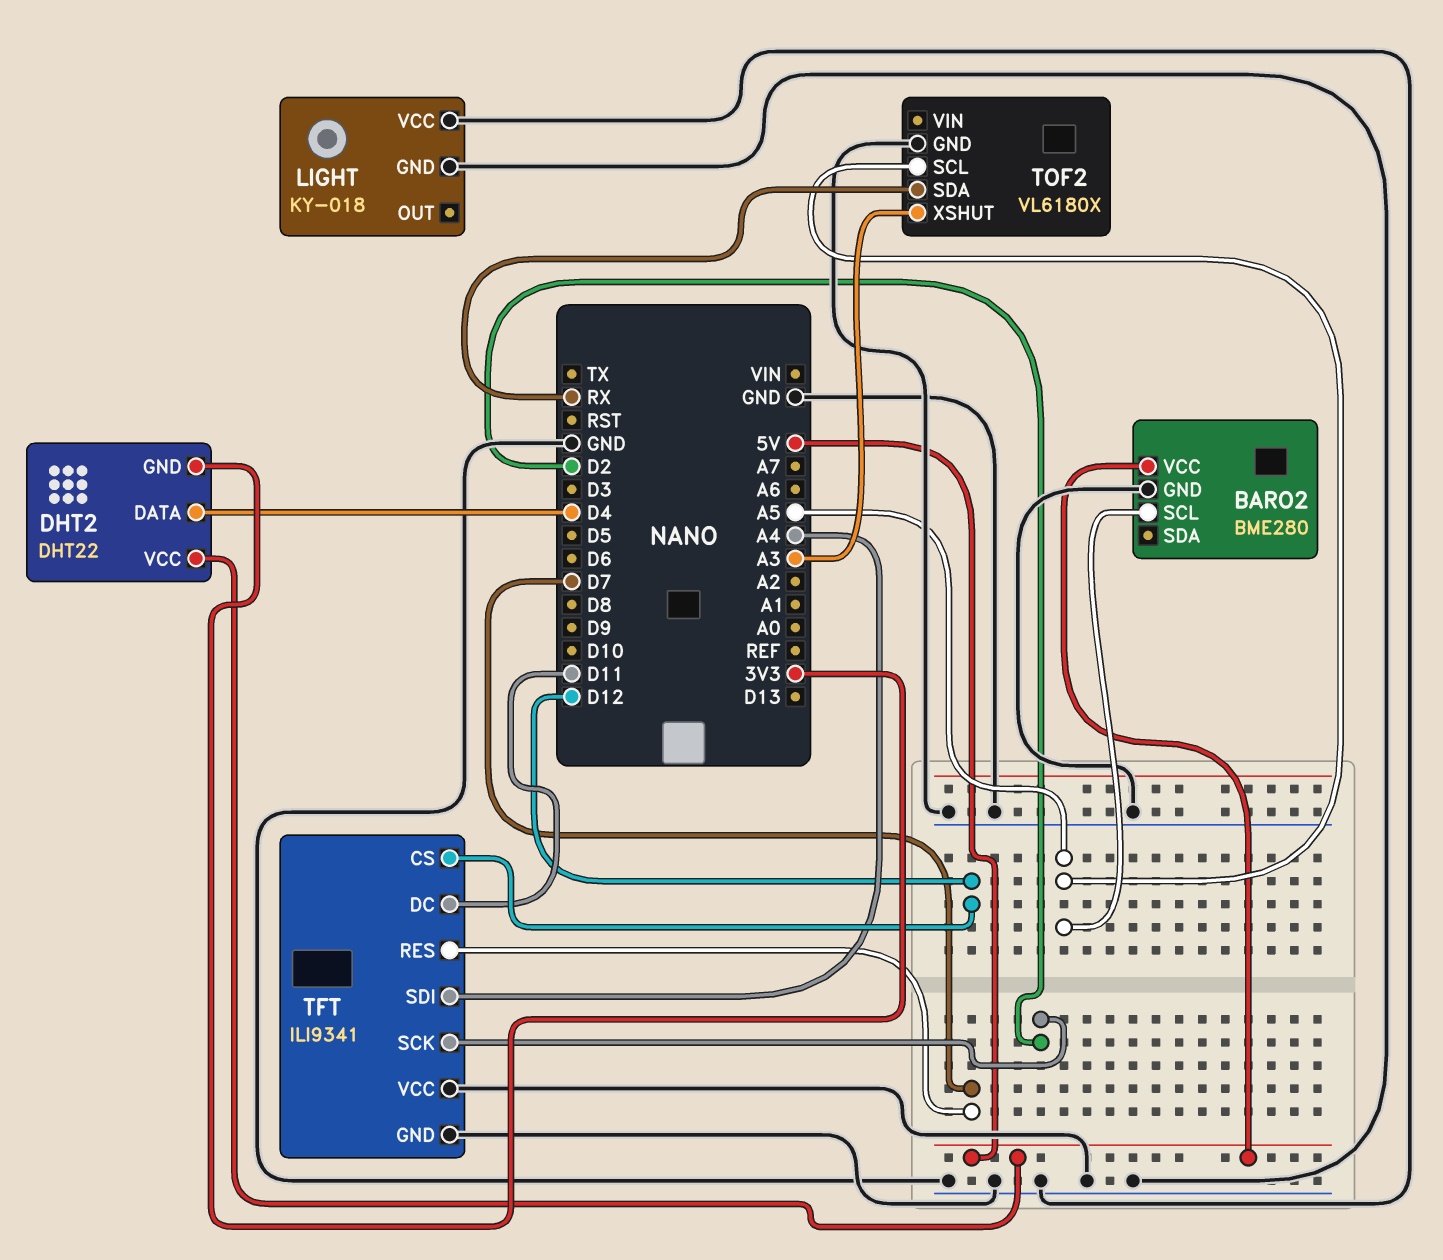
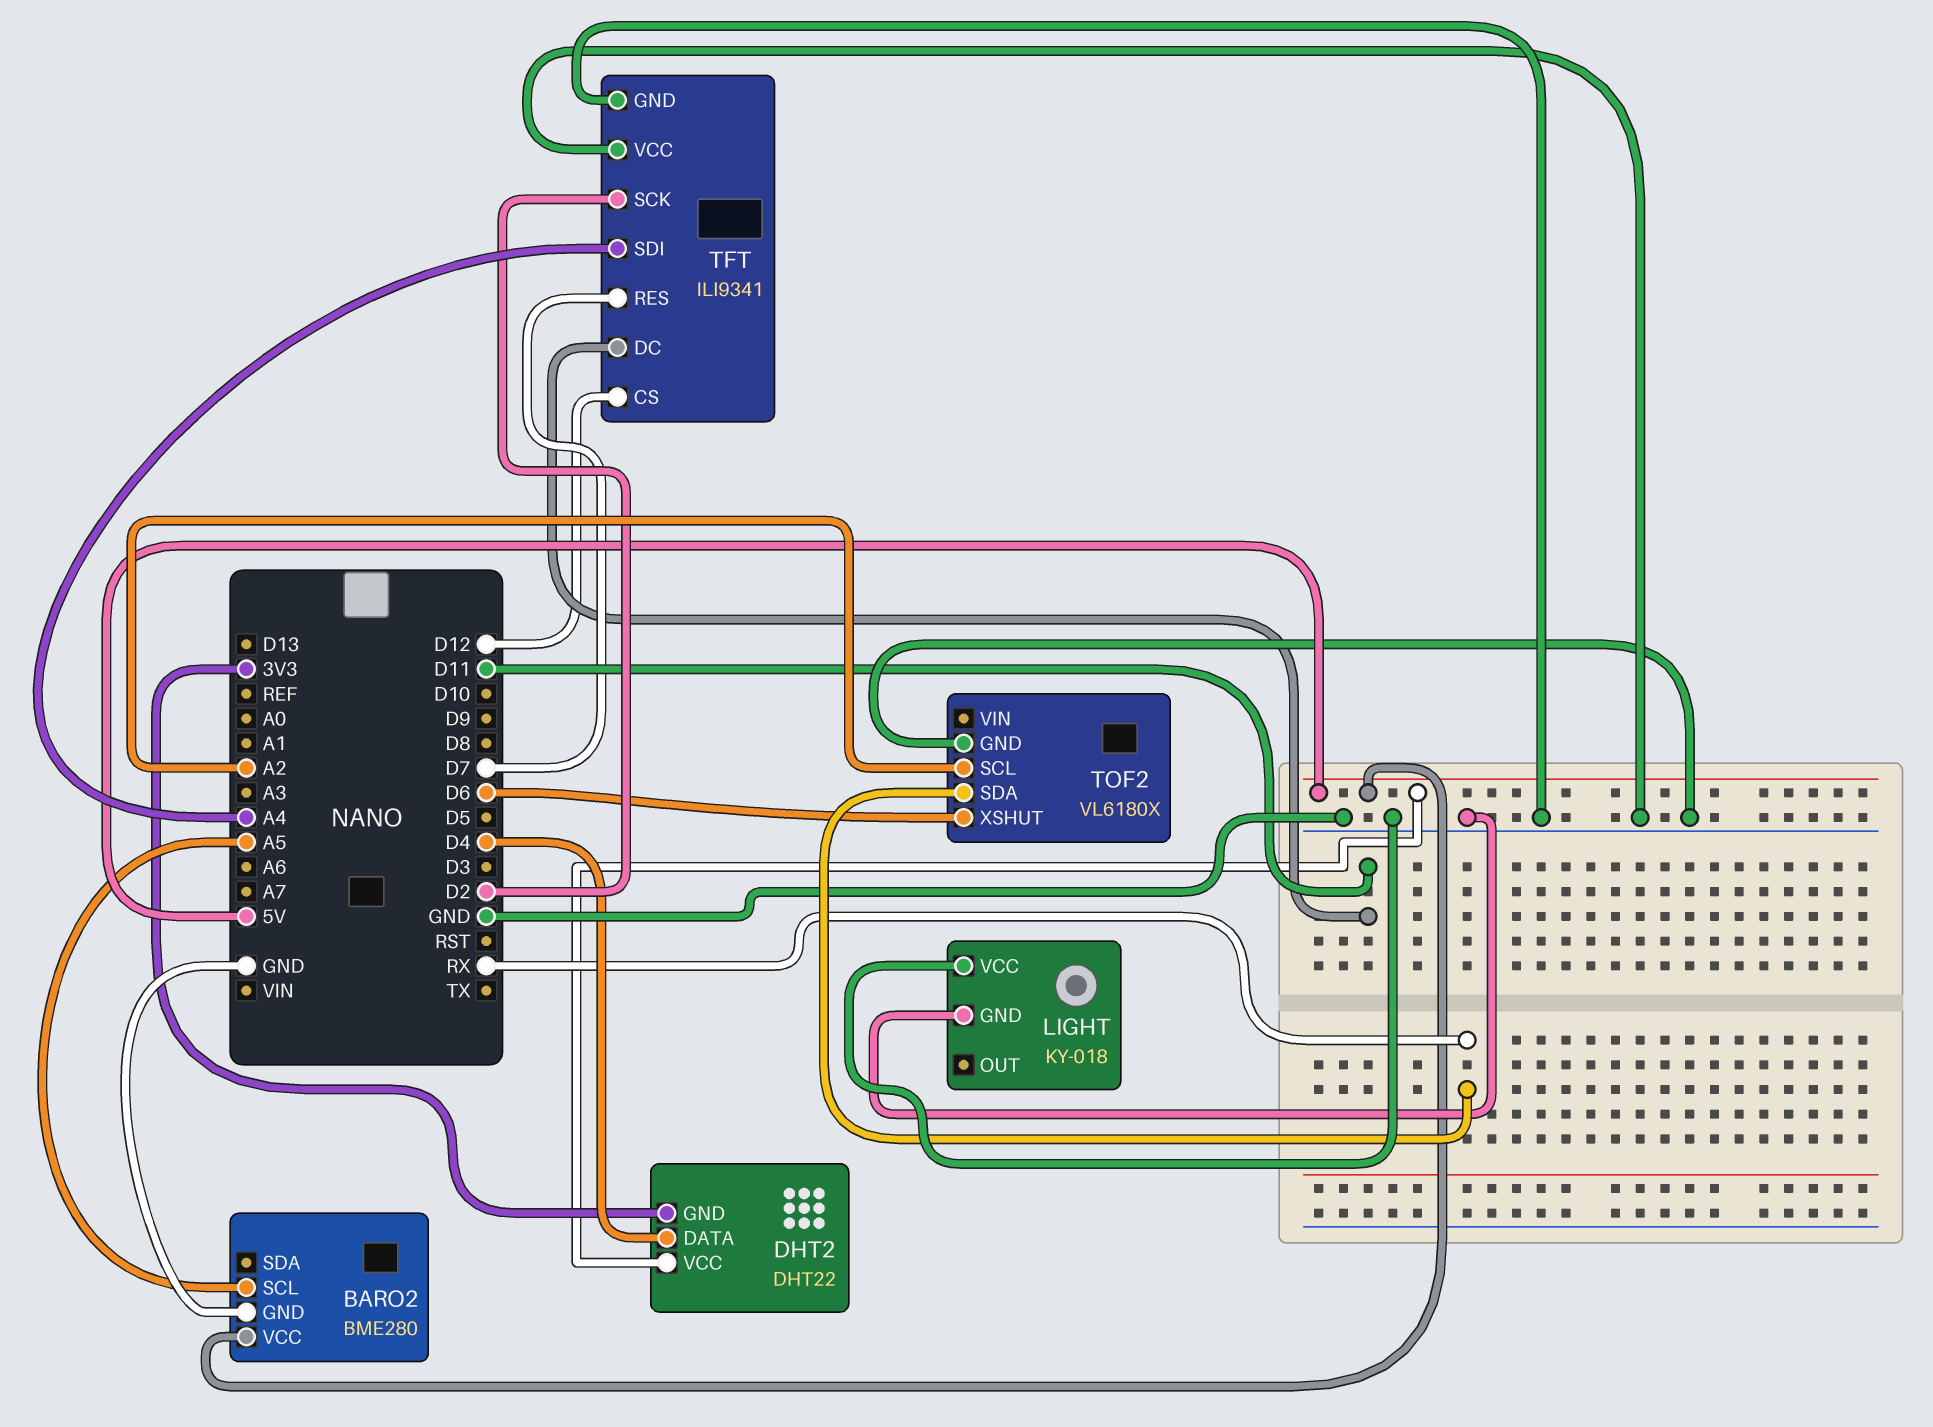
TOF2 pin SCL: A5 -> A2
TOF2 pin XSHUT: A3 -> D6

